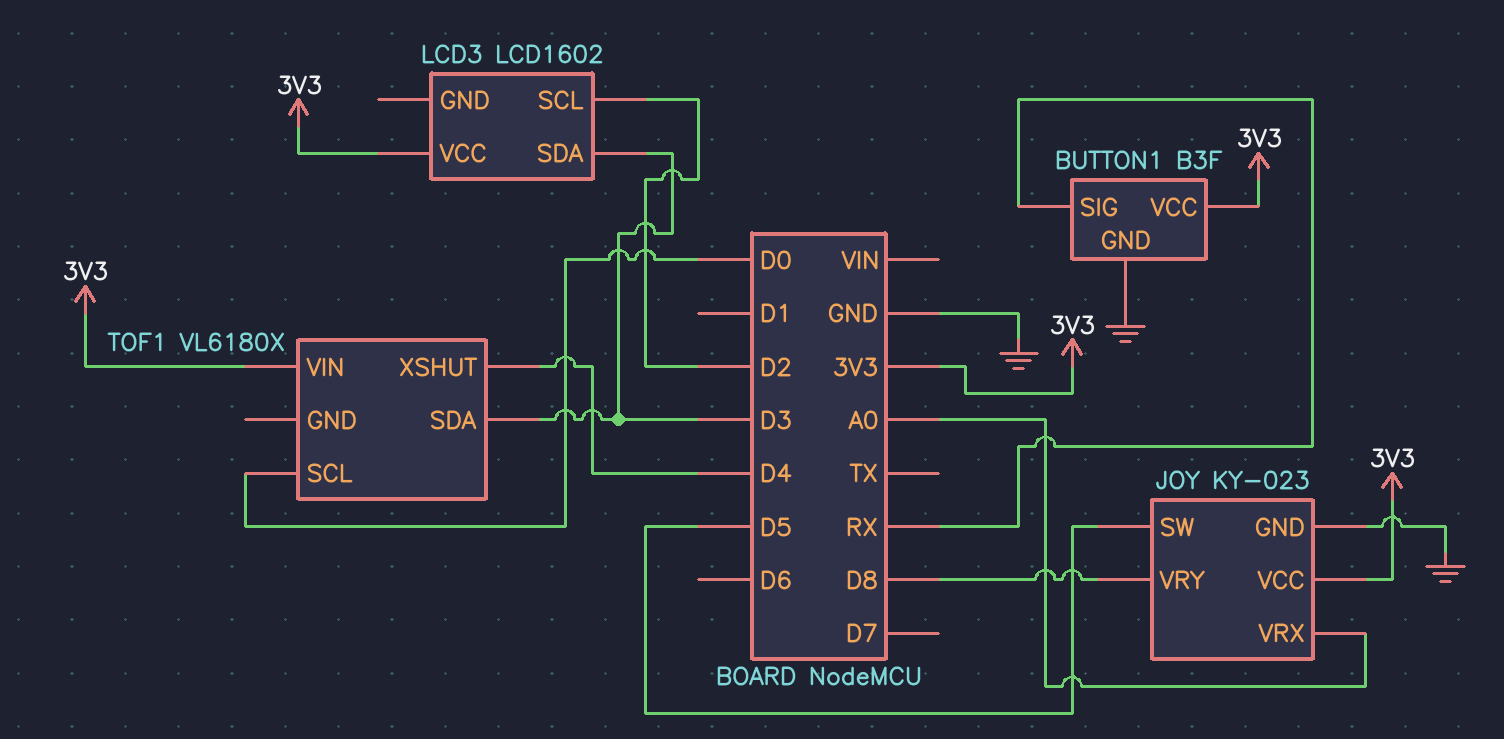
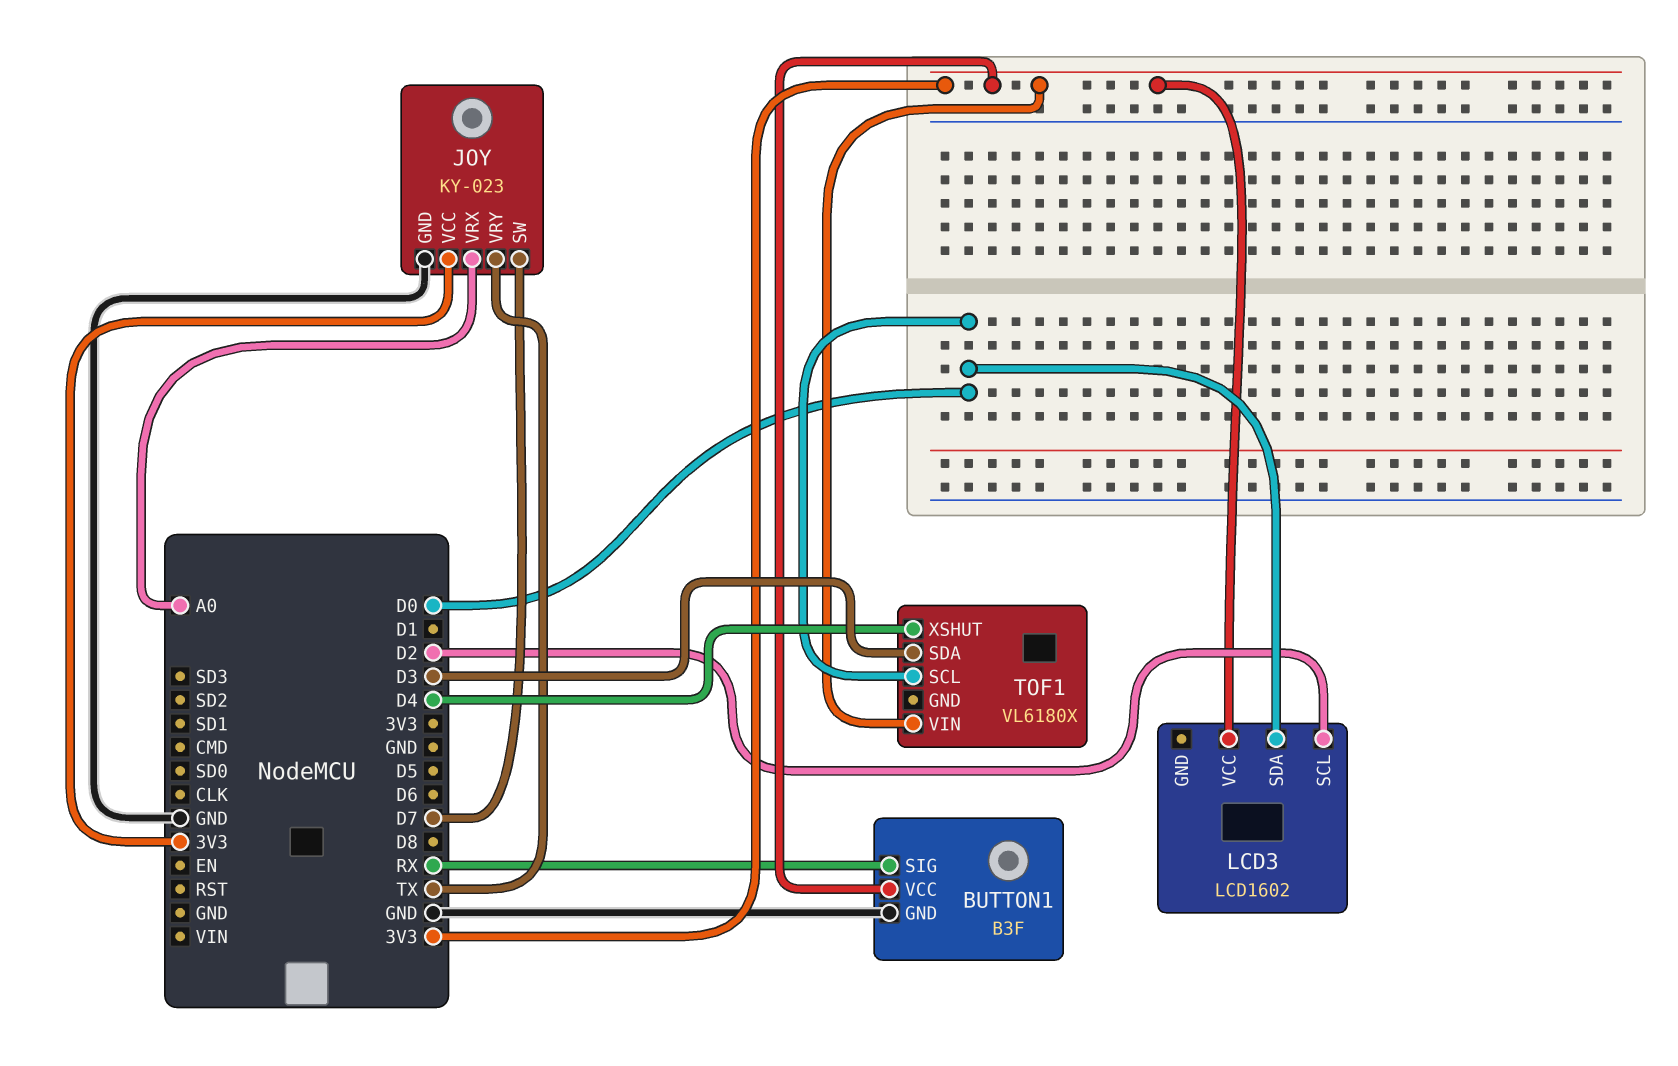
JOY pin SW: D5 -> D7
JOY pin VRY: D8 -> TX
LCD3 pin SDA: D3 -> D0

